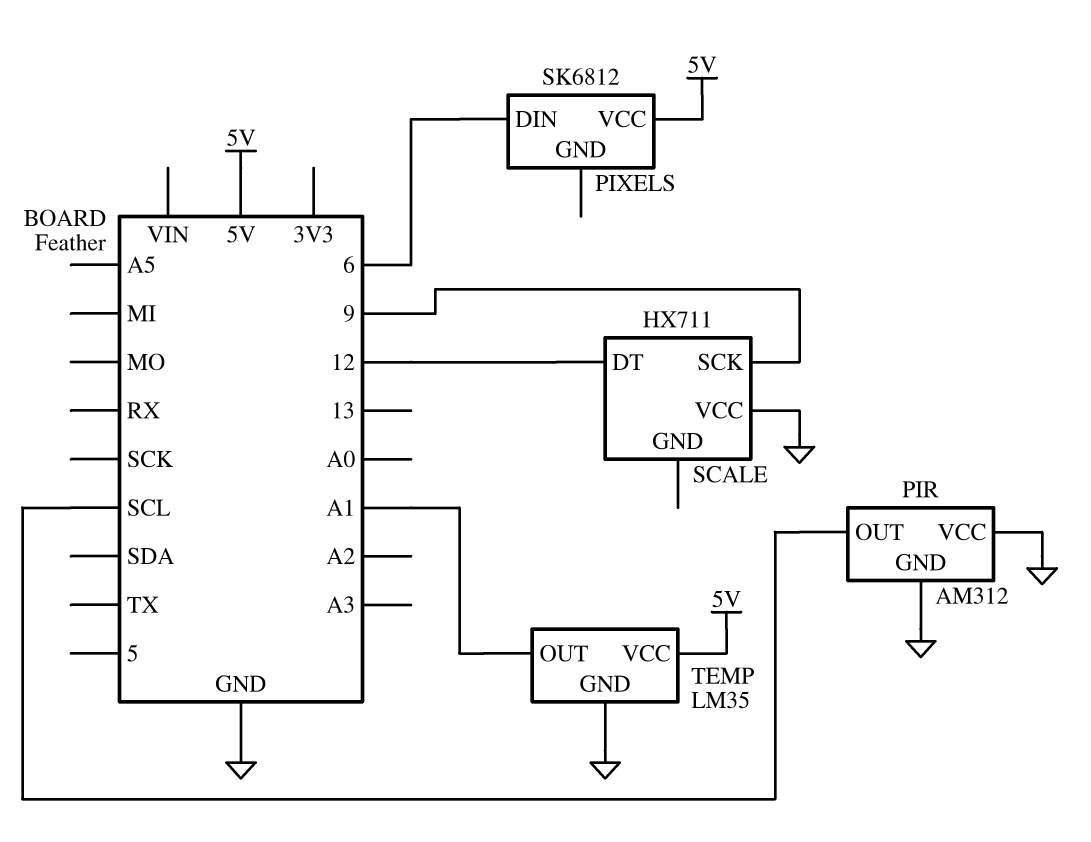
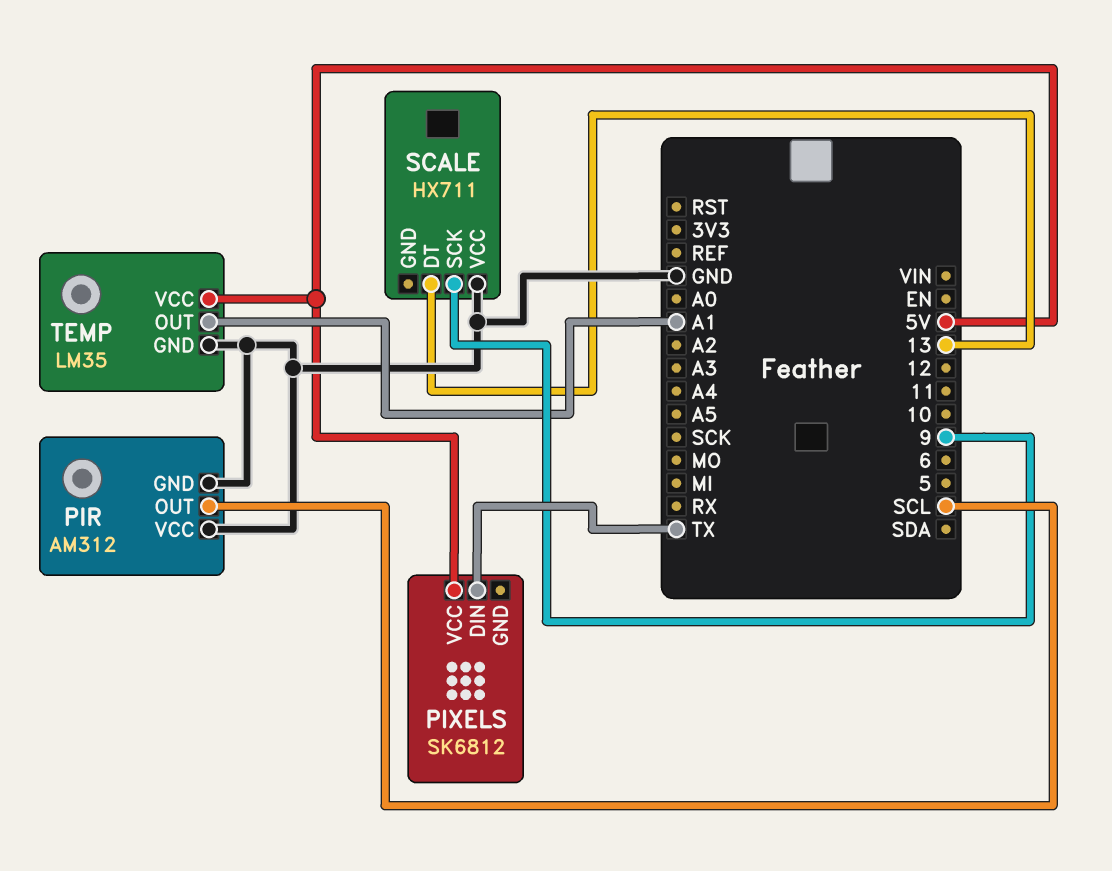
PIXELS pin DIN: 6 -> TX
SCALE pin DT: 12 -> 13

